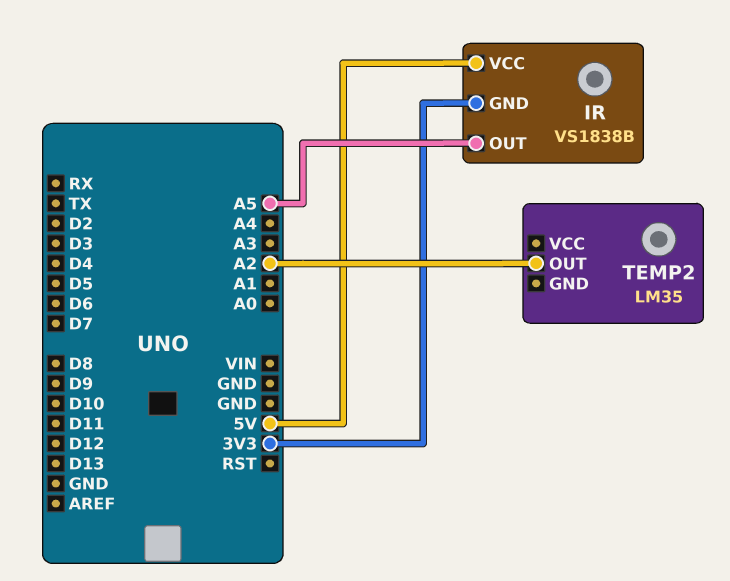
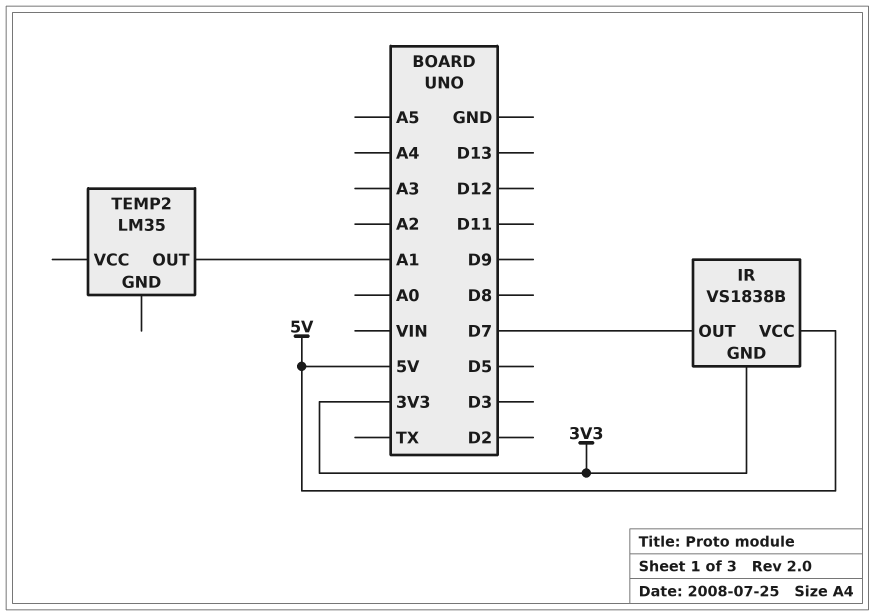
IR pin OUT: A5 -> D7
TEMP2 pin OUT: A2 -> A1

